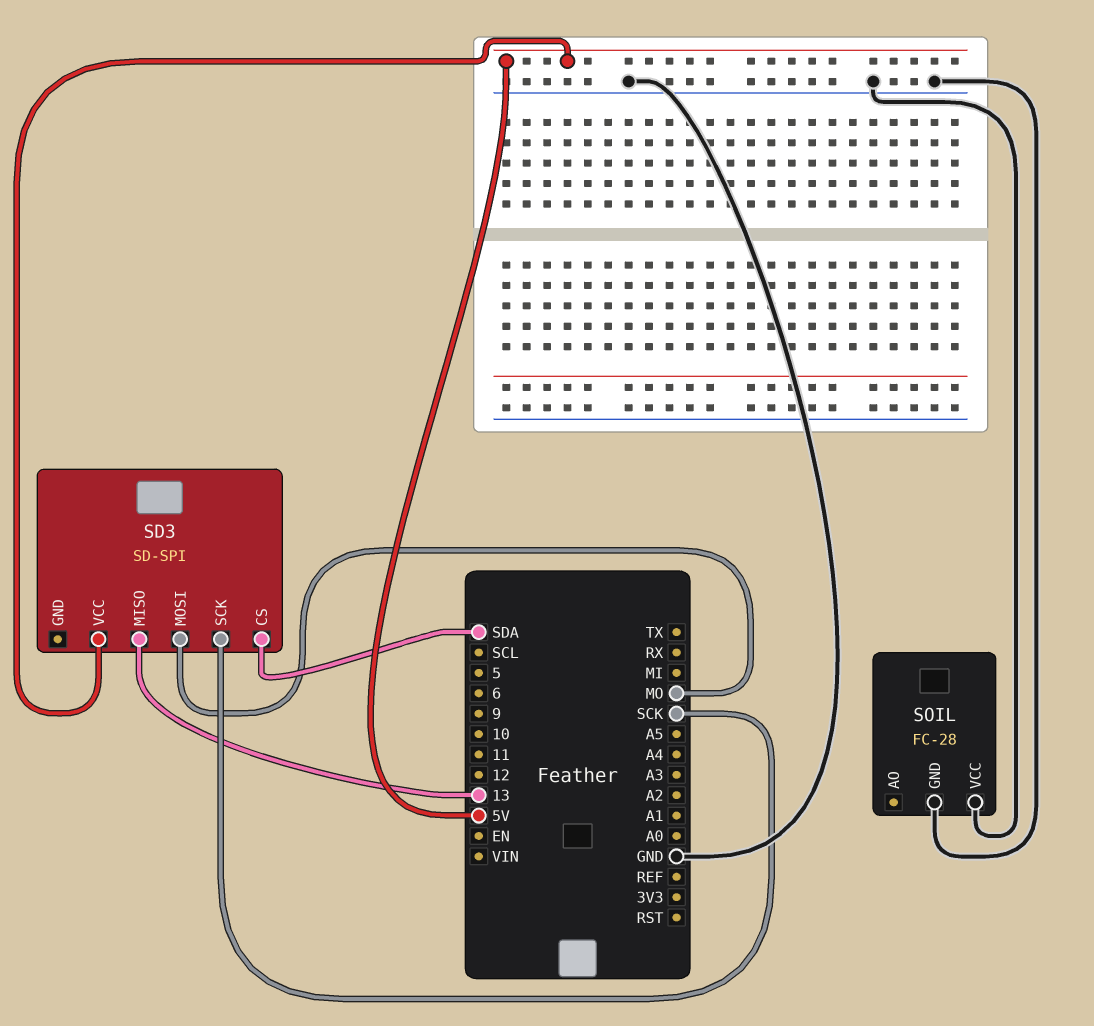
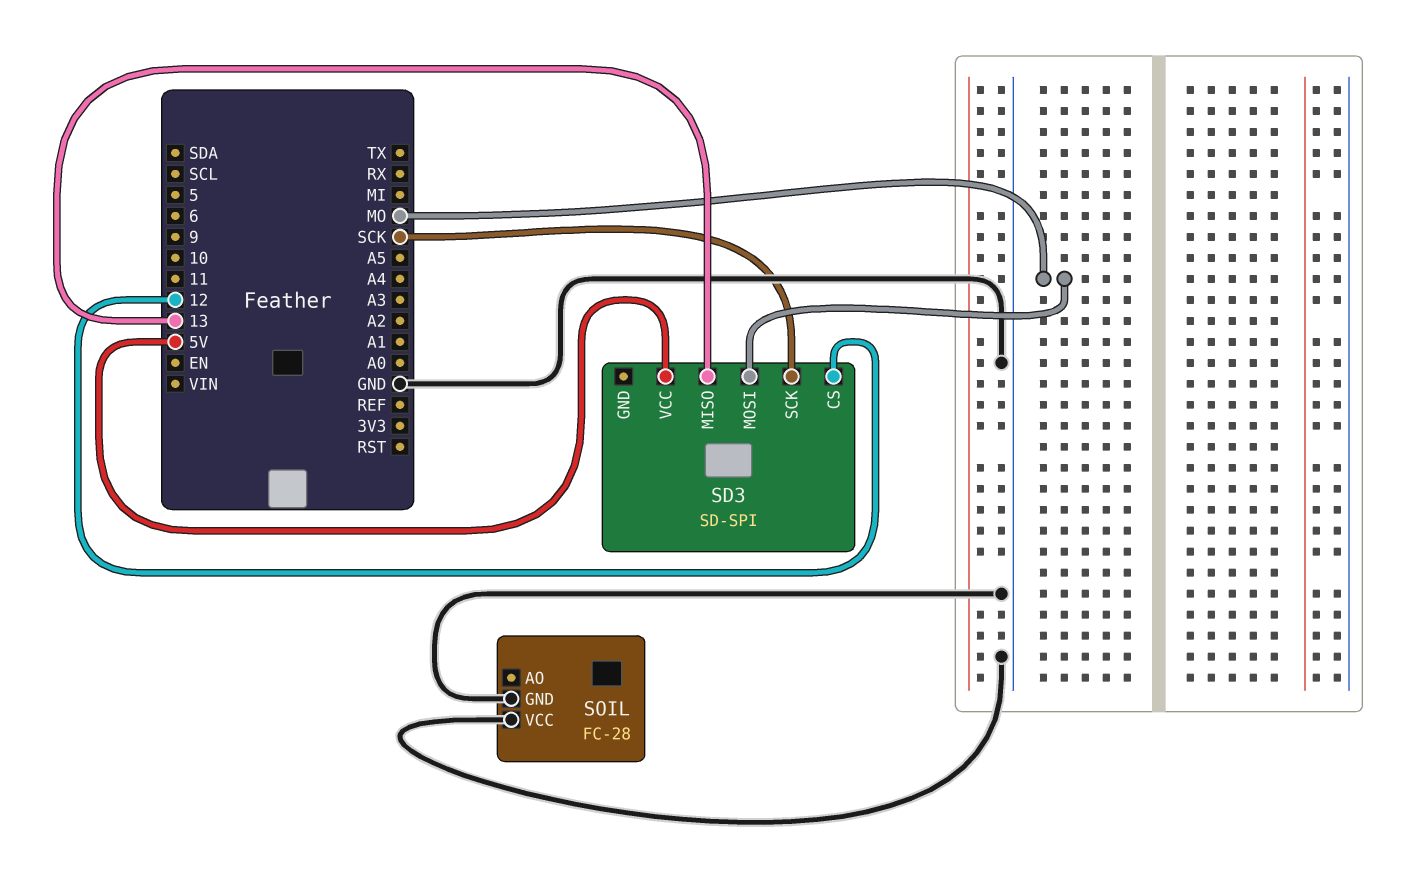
SD3 pin CS: SDA -> 12

